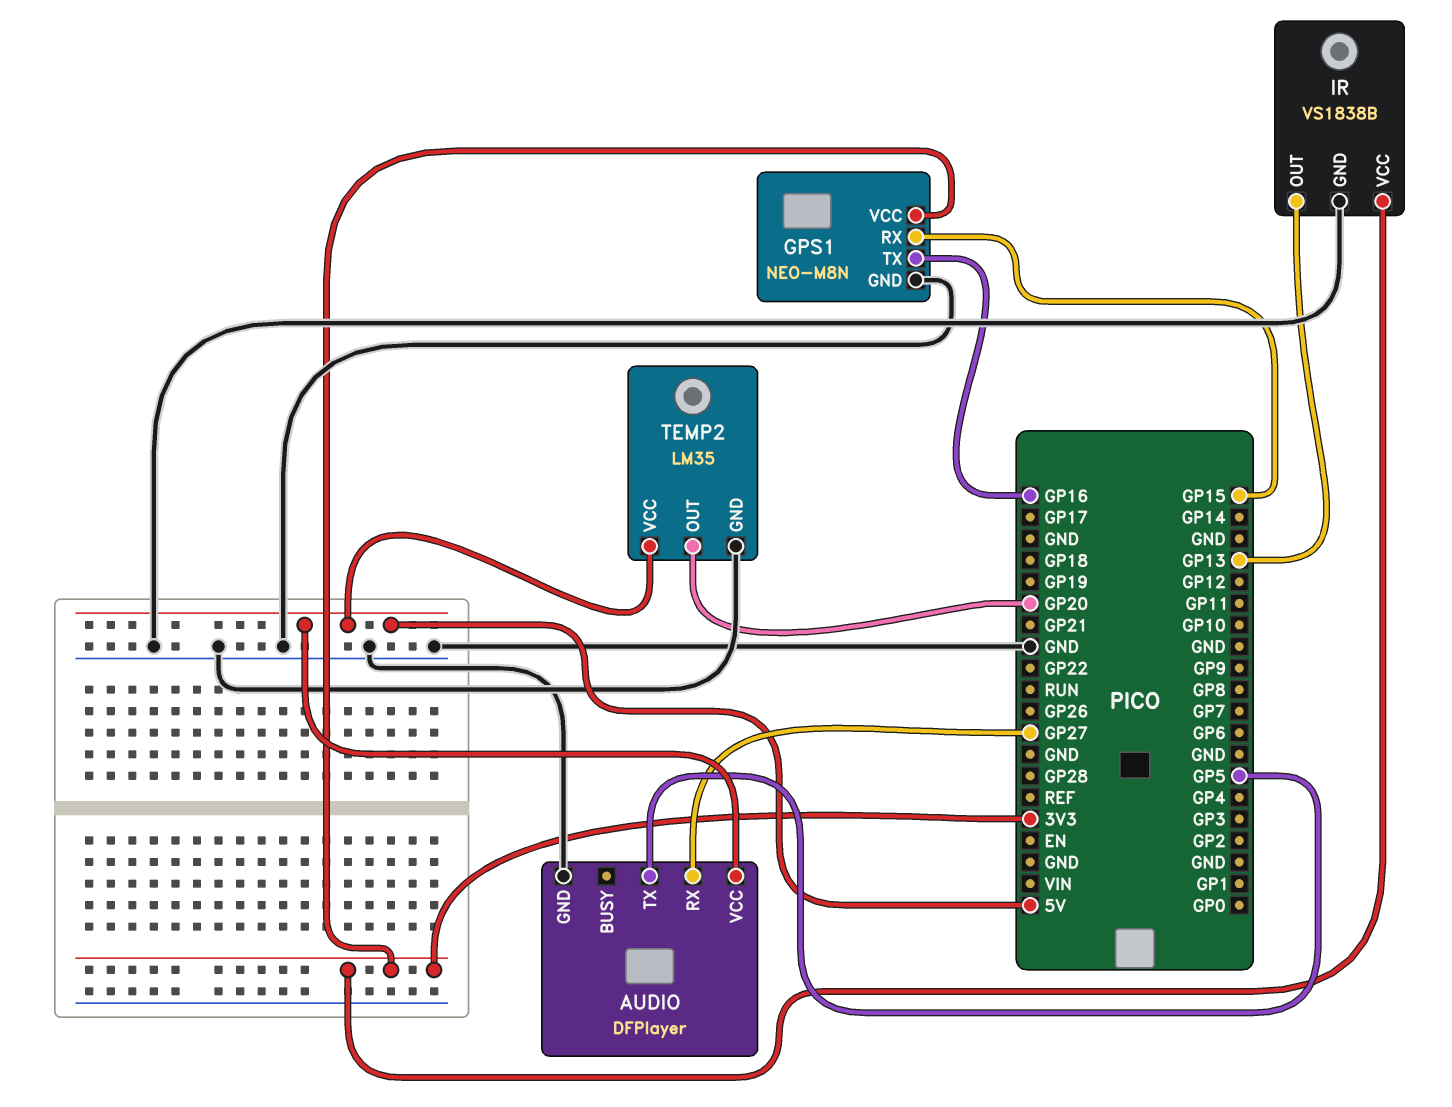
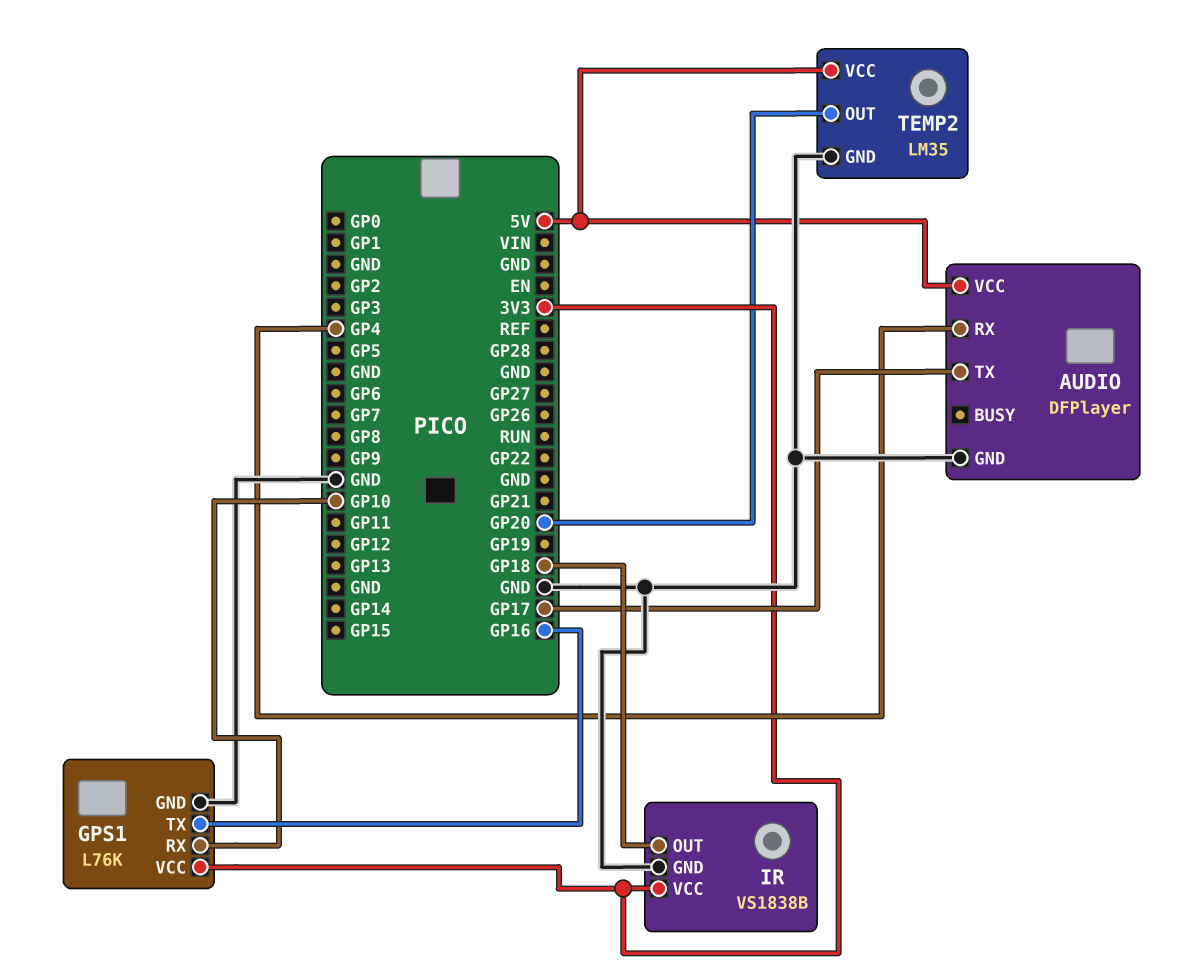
AUDIO pin RX: GP27 -> GP4
AUDIO pin TX: GP5 -> GP17
GPS1: NEO-M8N -> L76K
GPS1 pin RX: GP15 -> GP10
IR pin OUT: GP13 -> GP18

